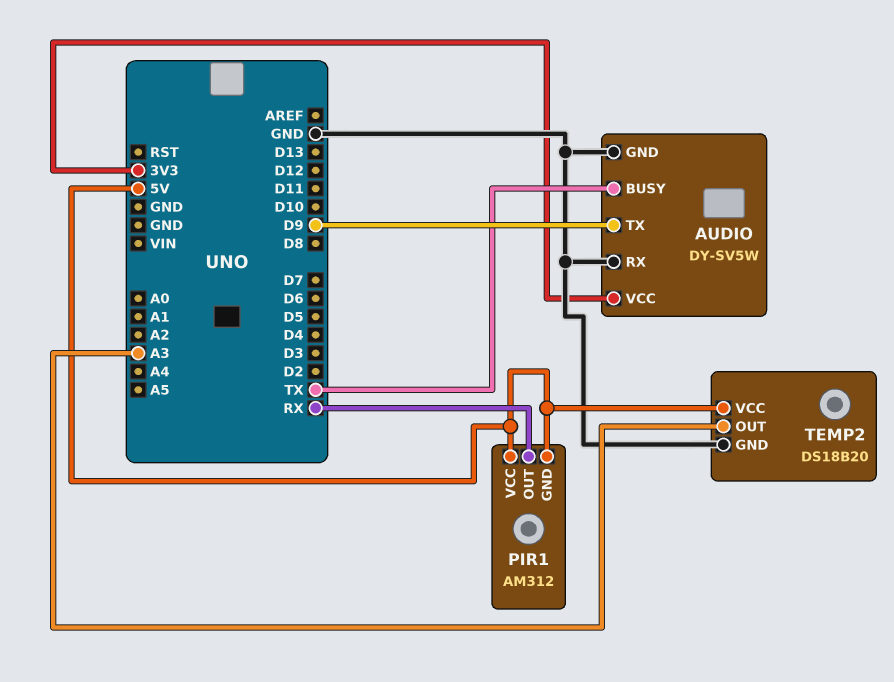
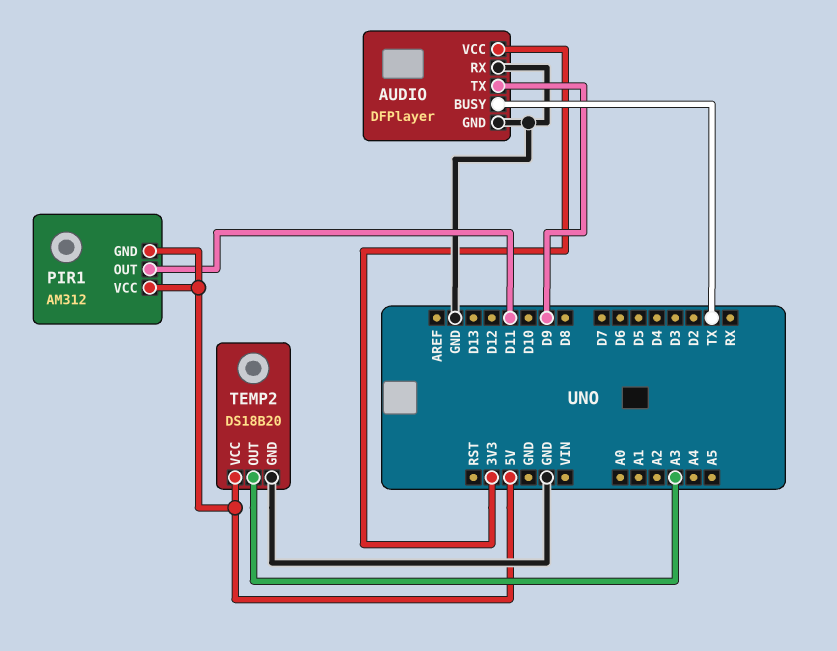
AUDIO: DY-SV5W -> DFPlayer
PIR1 pin OUT: RX -> D11

